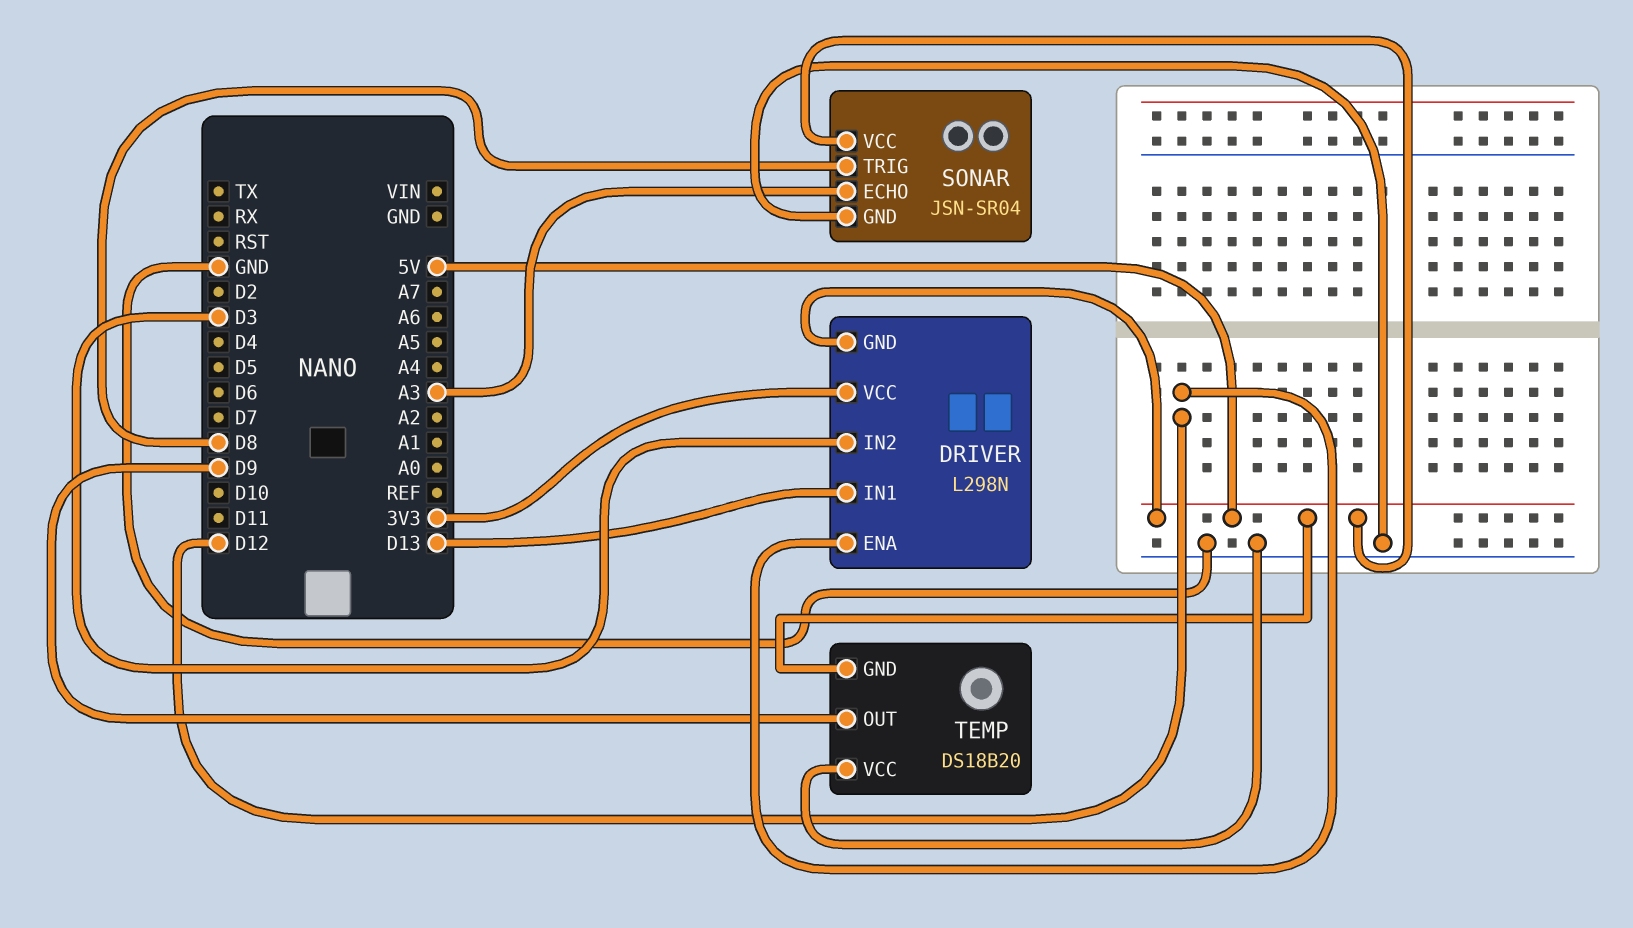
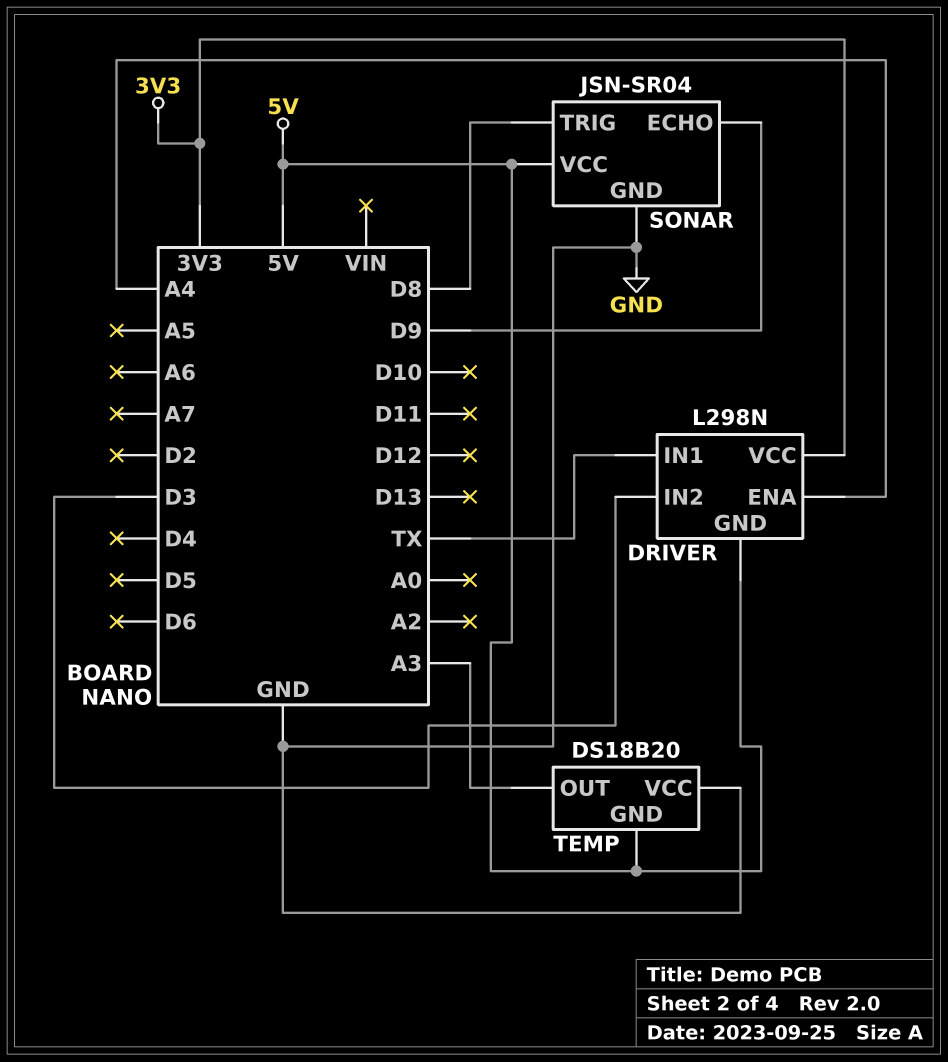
DRIVER pin ENA: D12 -> A4
DRIVER pin IN1: D13 -> TX
SONAR pin ECHO: A3 -> D9
TEMP pin OUT: D9 -> A3

